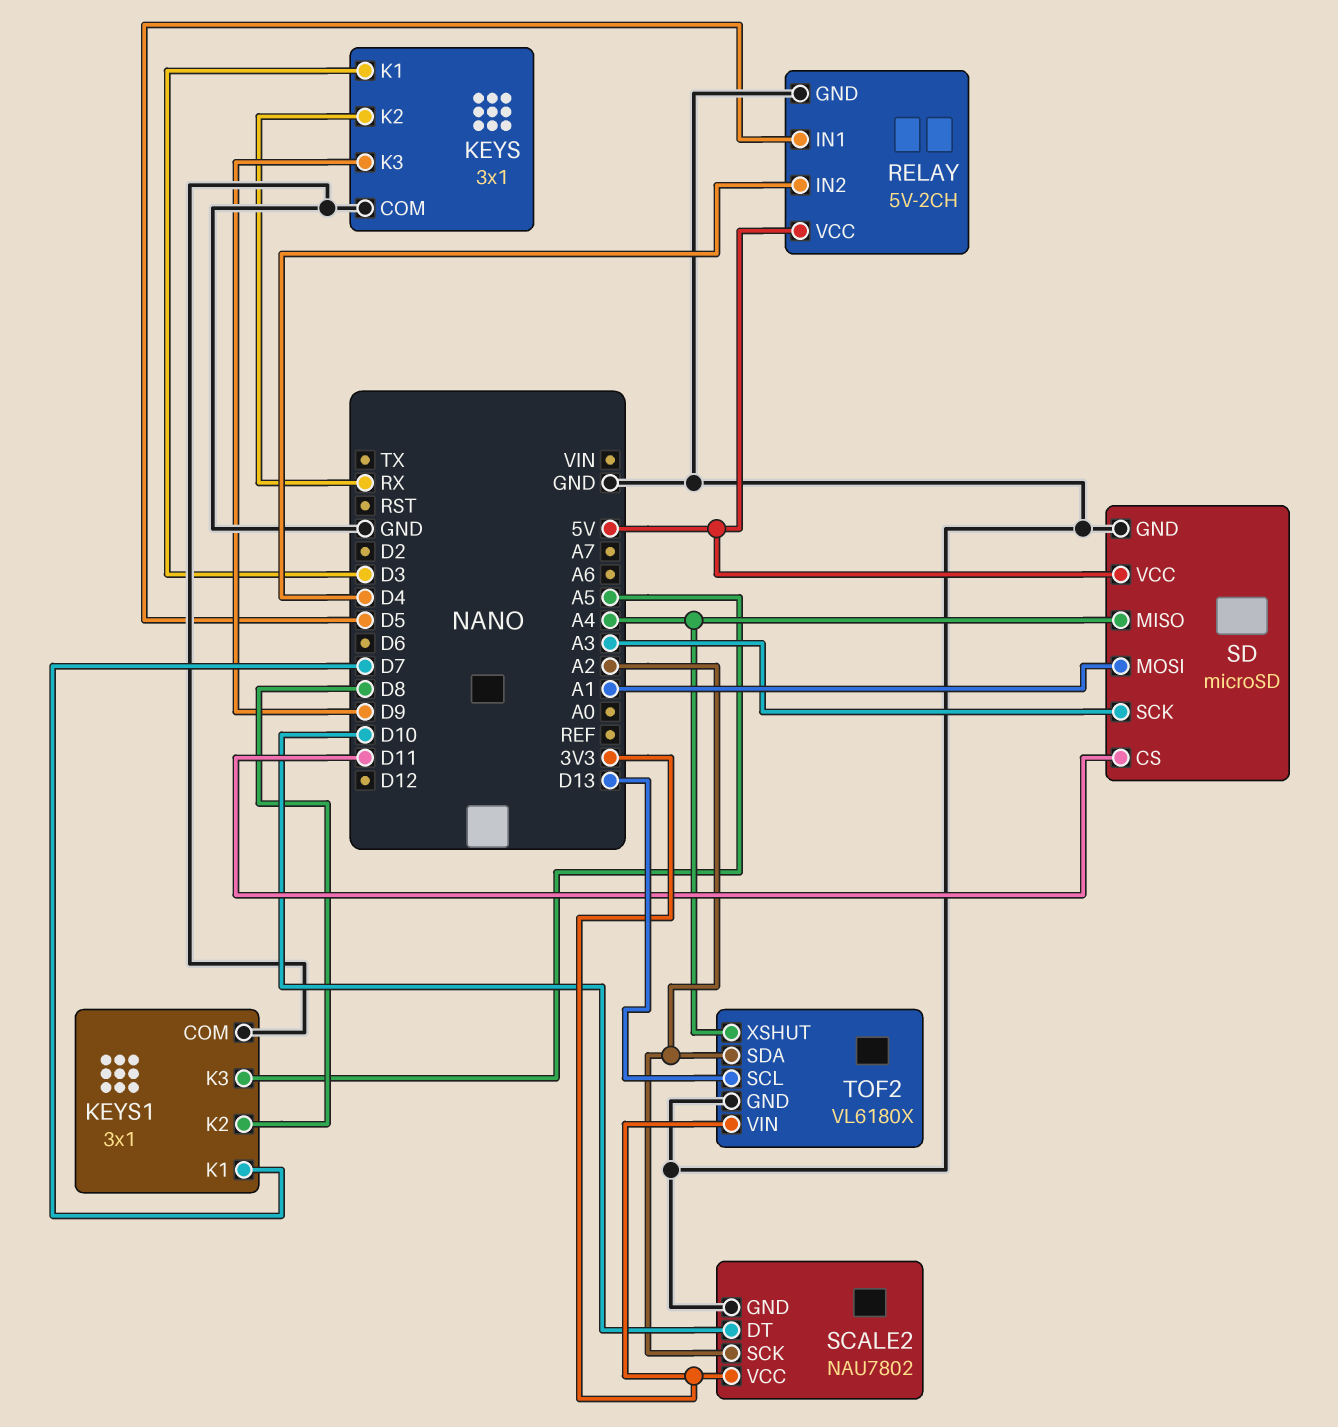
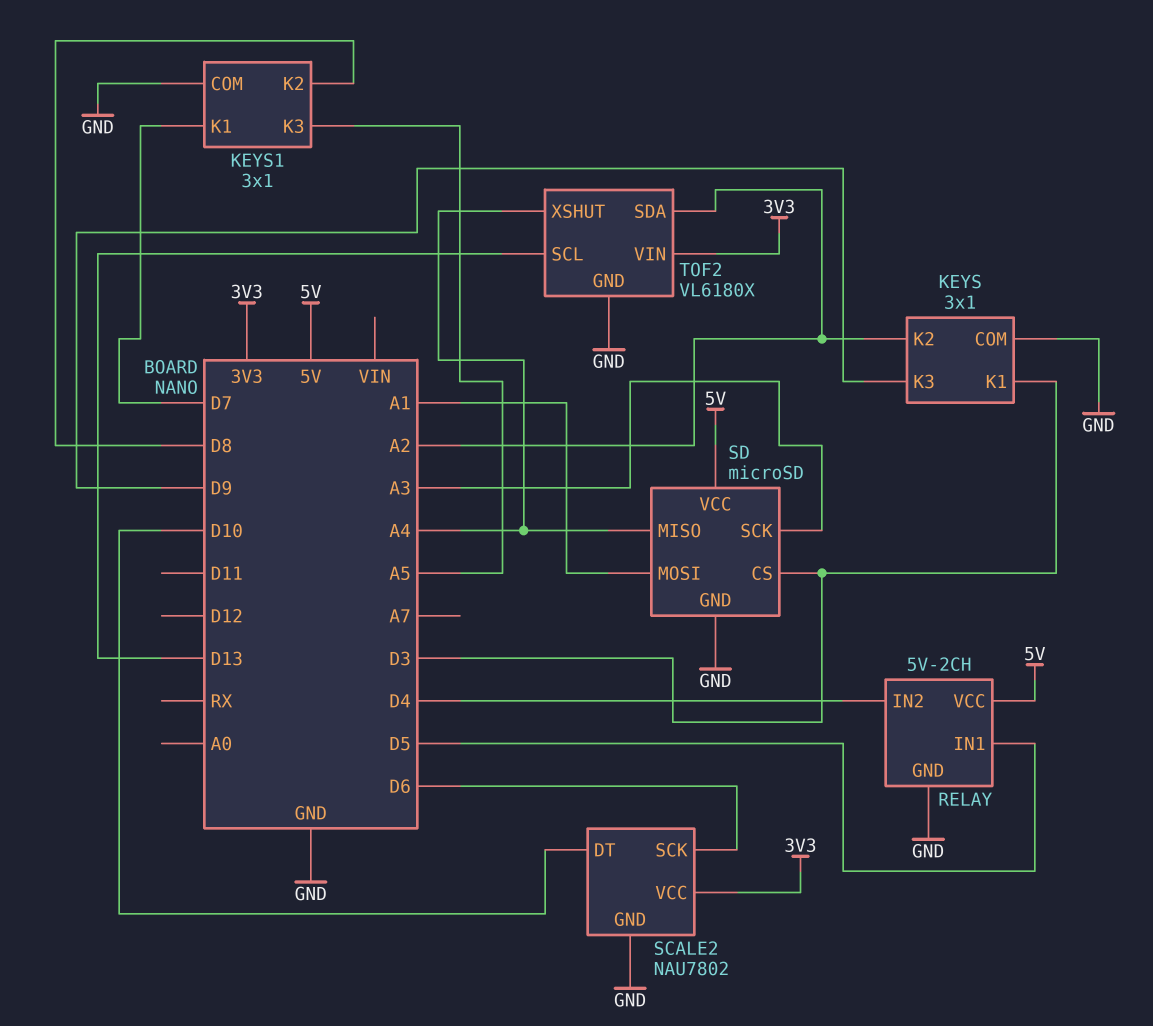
KEYS pin K2: RX -> A2
SCALE2 pin SCK: A2 -> D6
SD pin CS: D11 -> D3

